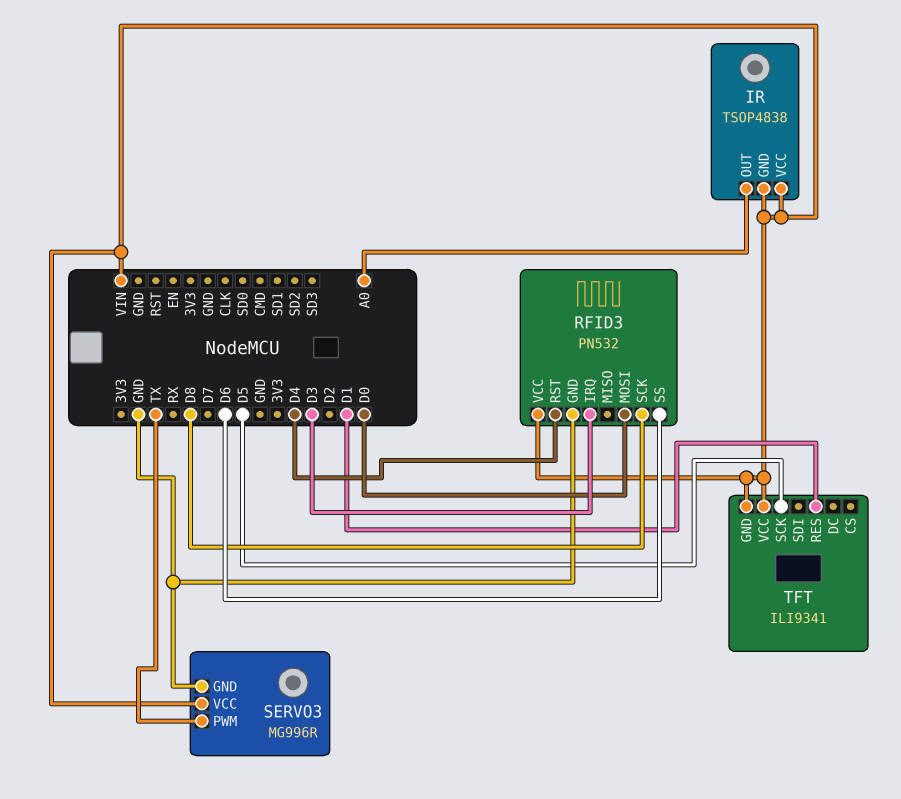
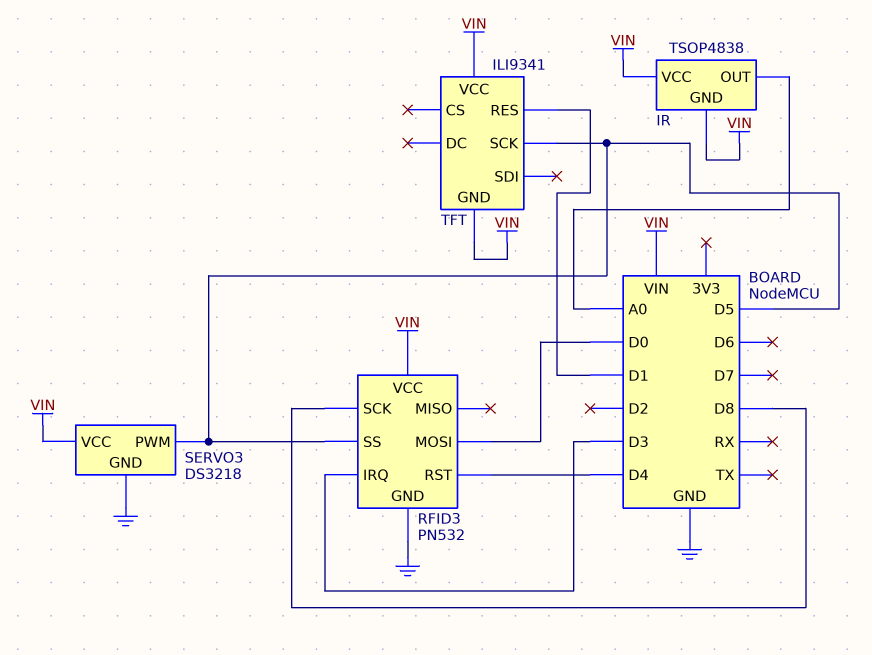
RFID3 pin SS: D6 -> D5
SERVO3: MG996R -> DS3218
SERVO3 pin PWM: TX -> D5

